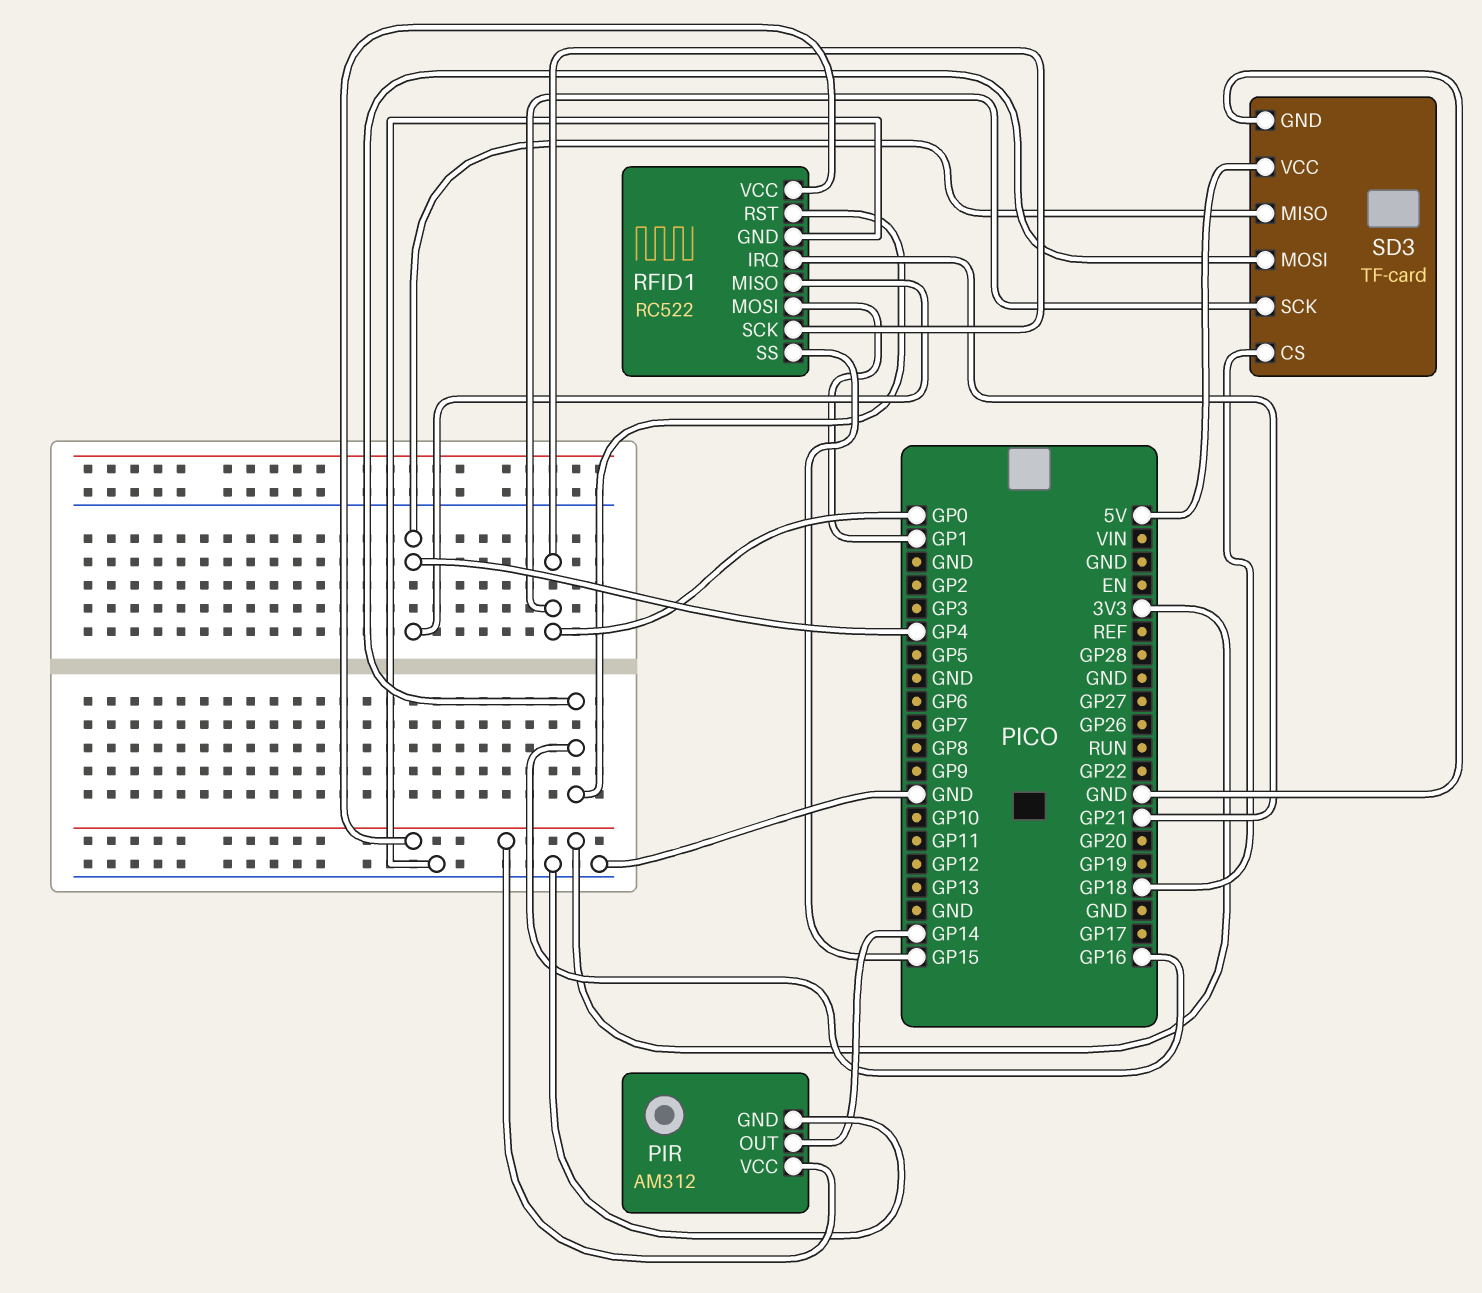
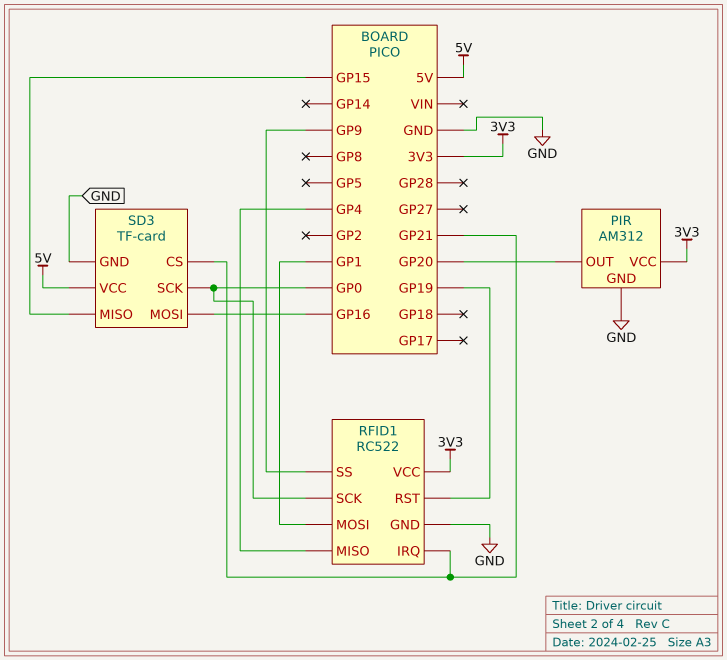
PIR pin OUT: GP14 -> GP20
RFID1 pin RST: GP16 -> GP19
RFID1 pin SS: GP15 -> GP9
SD3 pin CS: GP18 -> GP21
SD3 pin MISO: GP4 -> GP15

